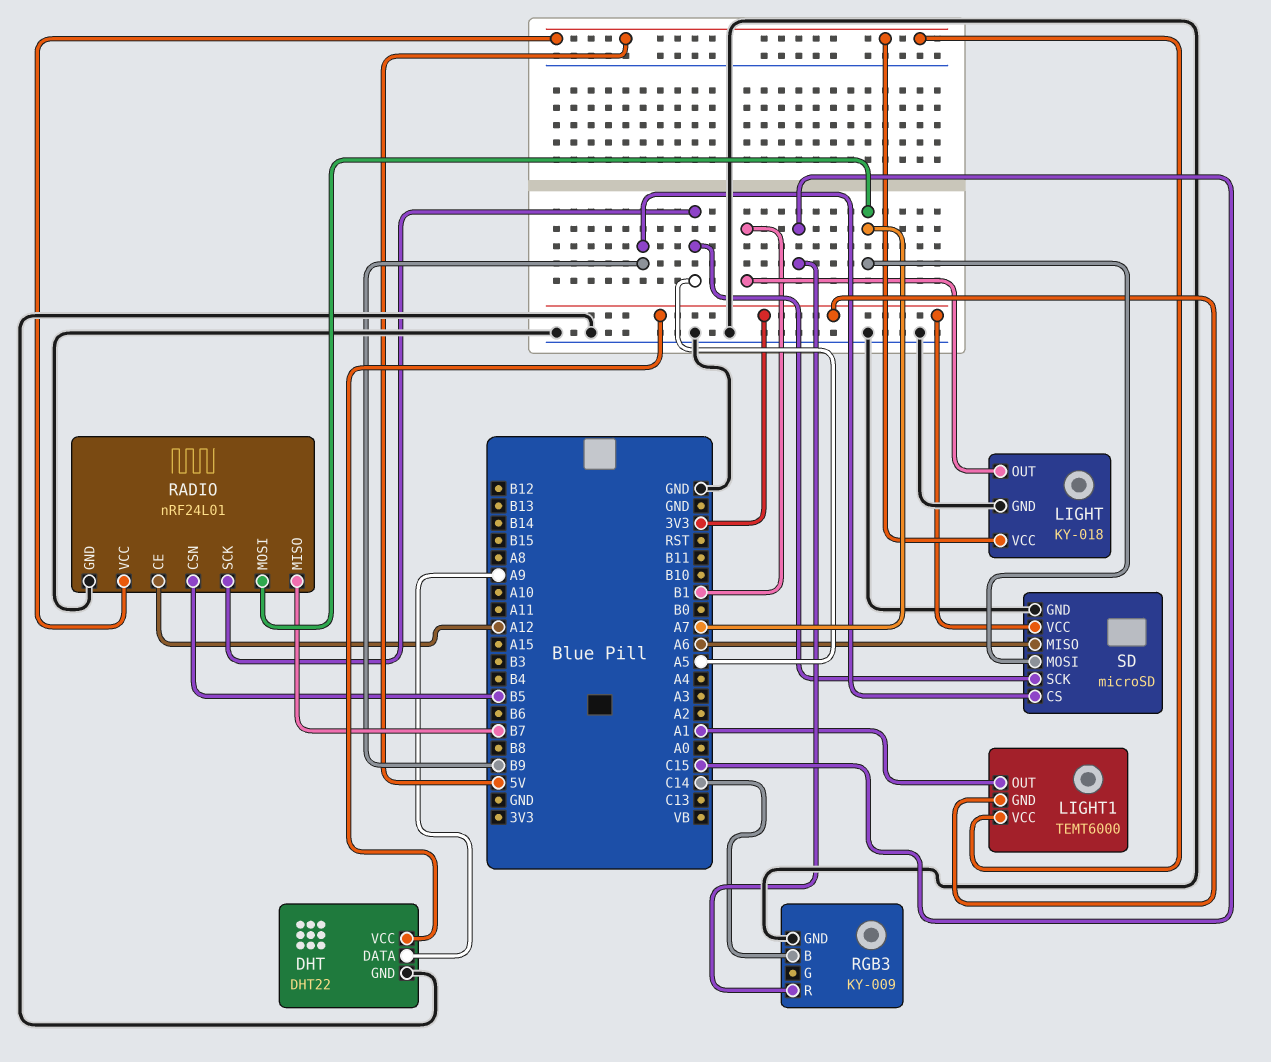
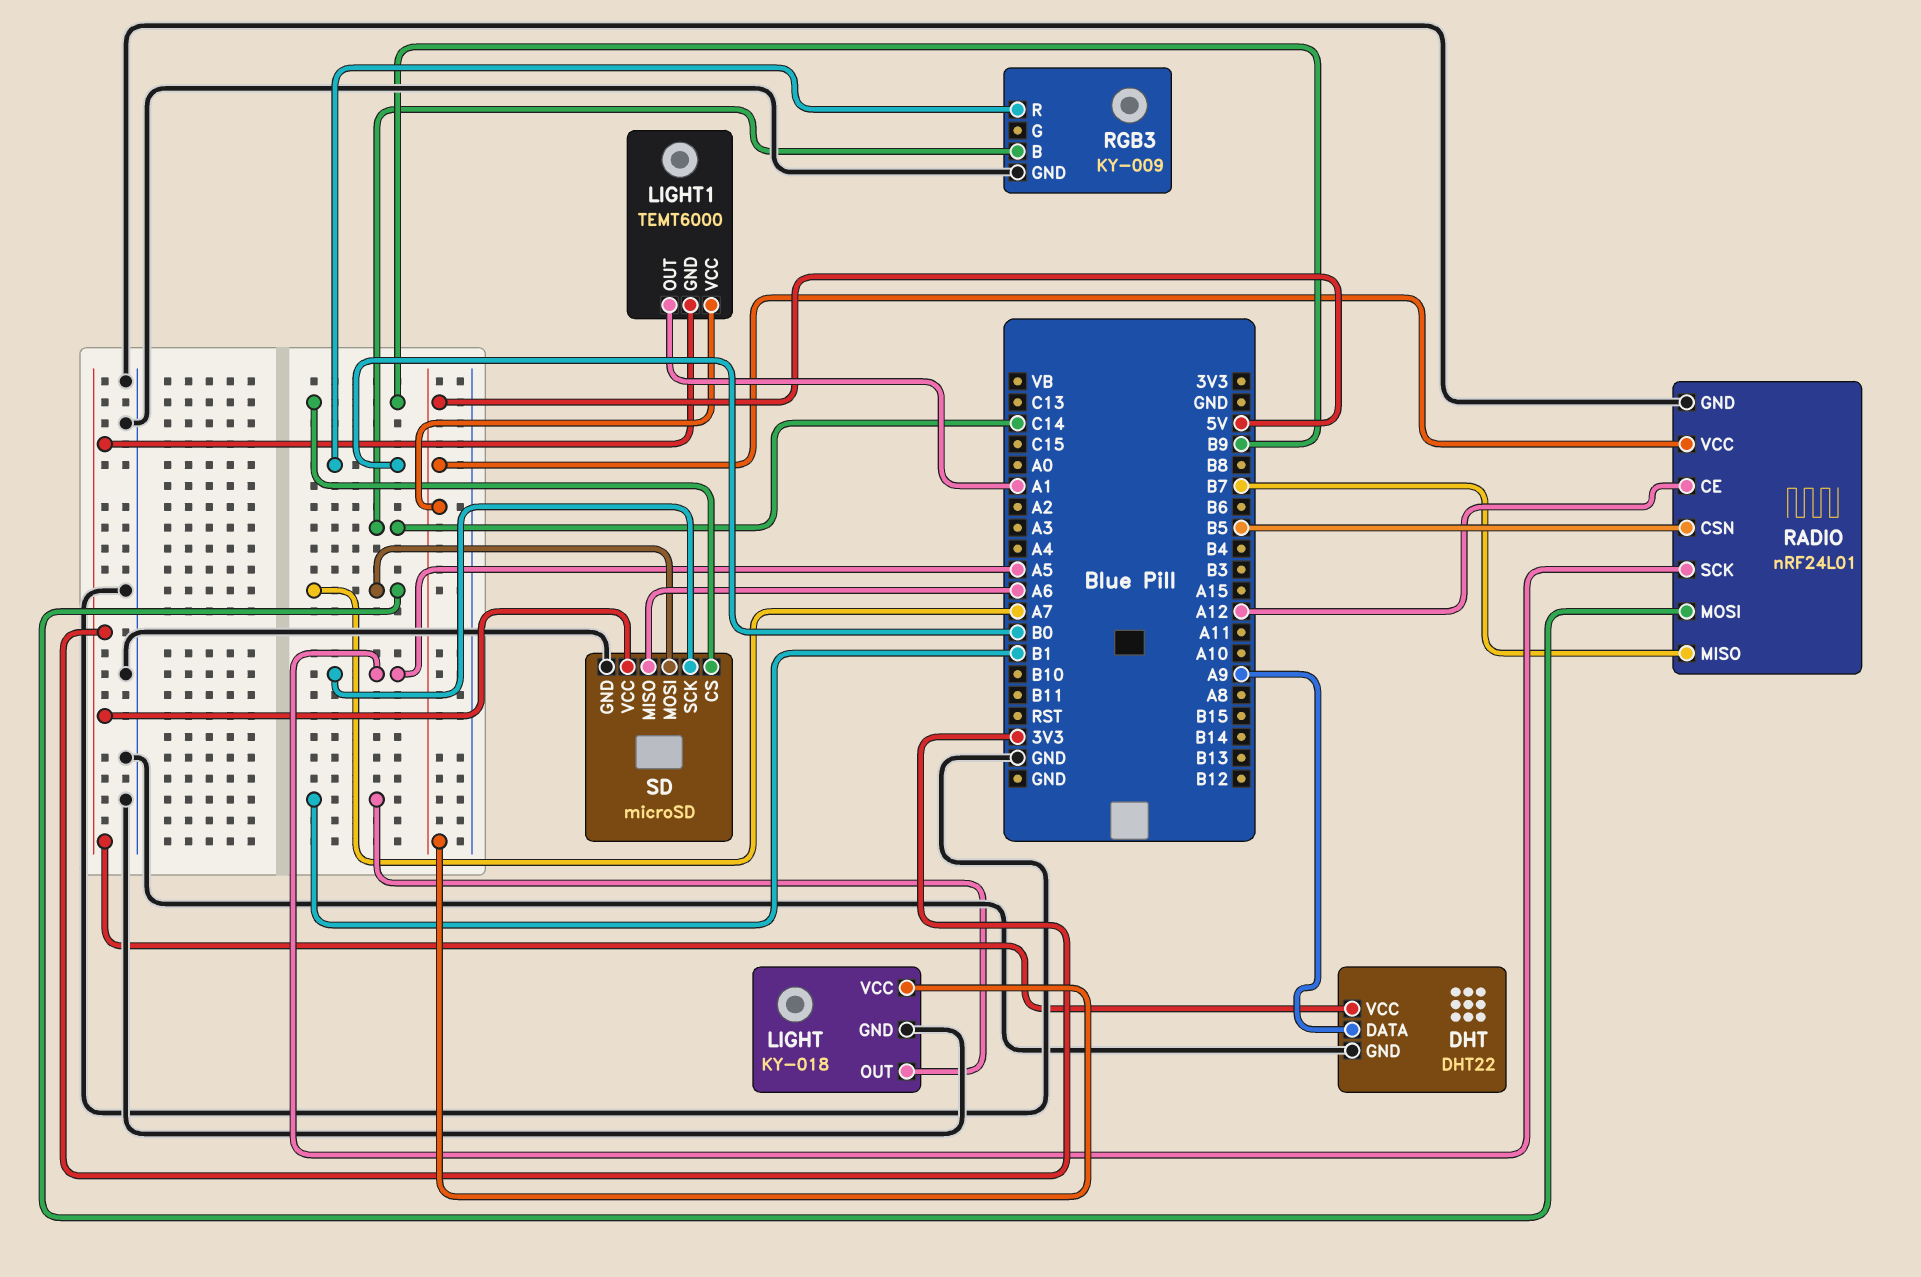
RGB3 pin R: C15 -> B0

